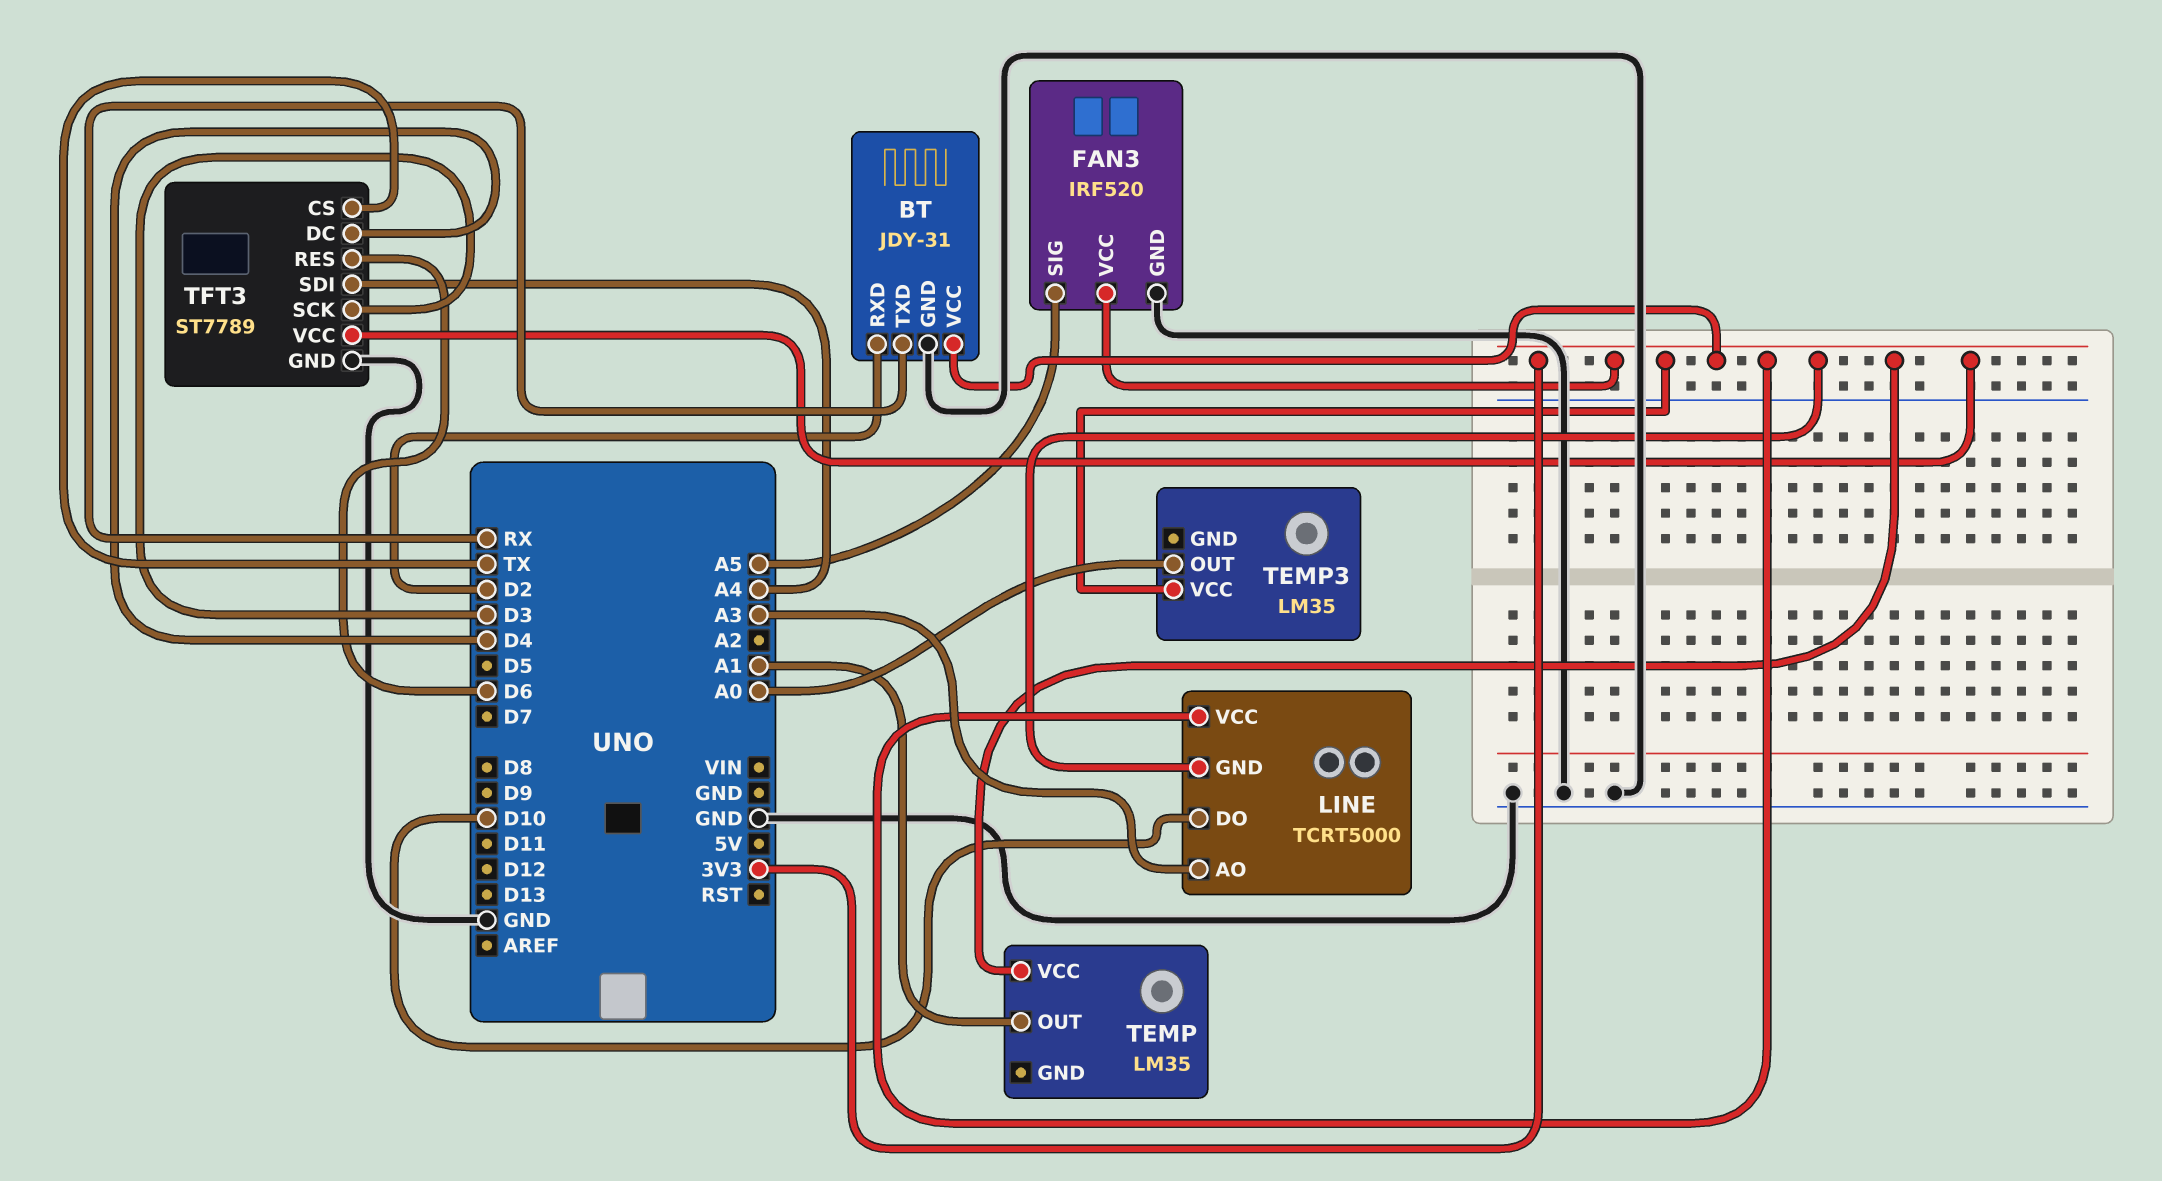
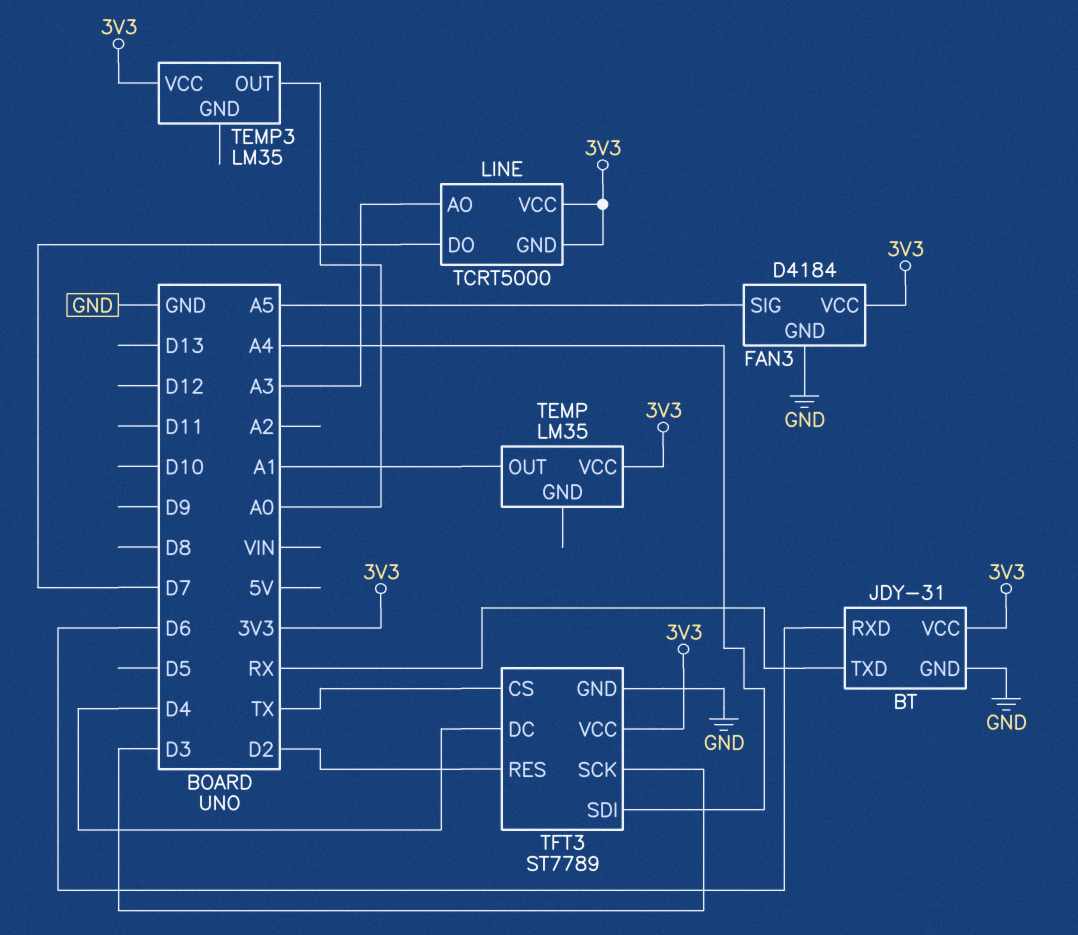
BT pin RXD: D2 -> D6
FAN3: IRF520 -> D4184
LINE pin DO: D10 -> D7
TFT3 pin RES: D6 -> D2

